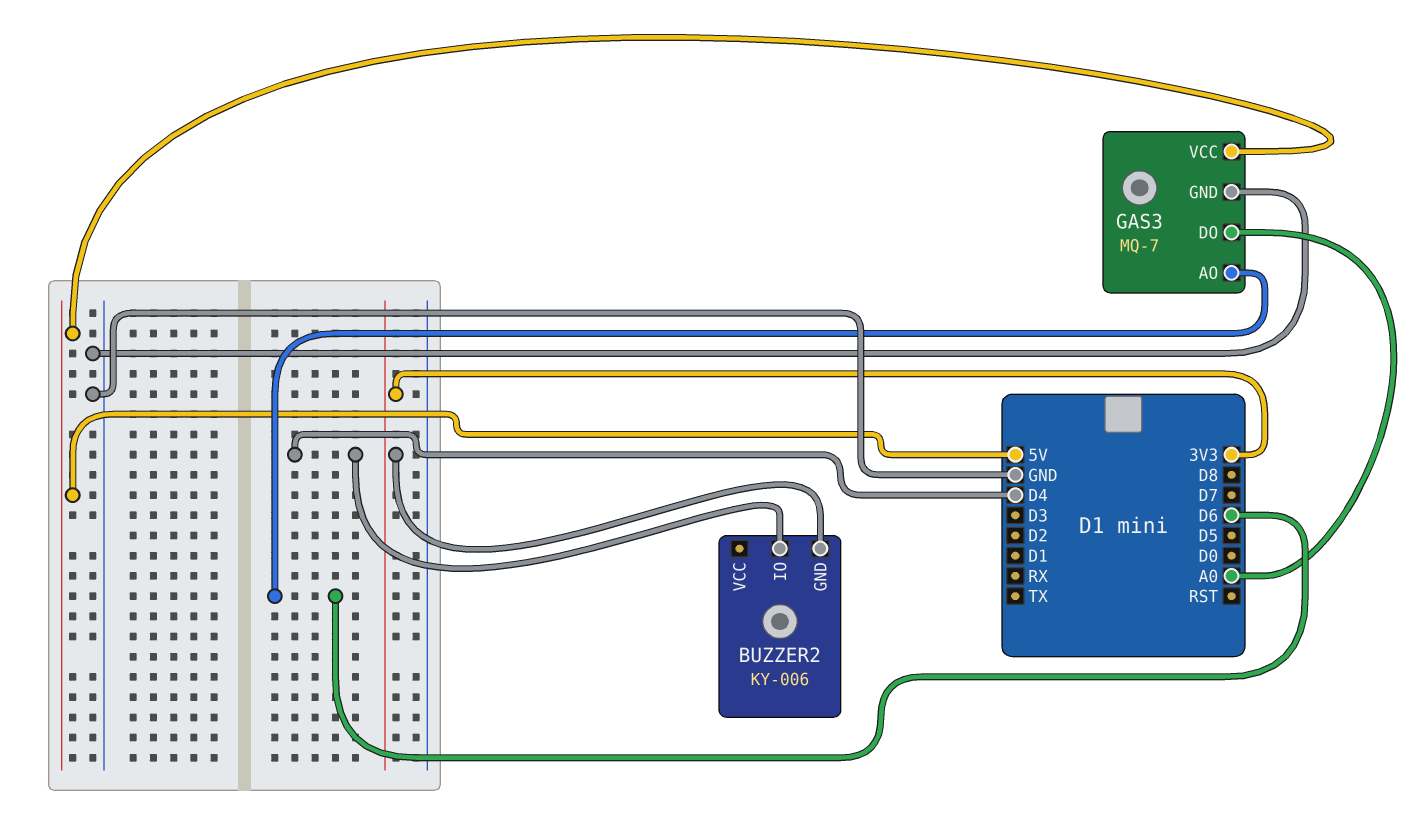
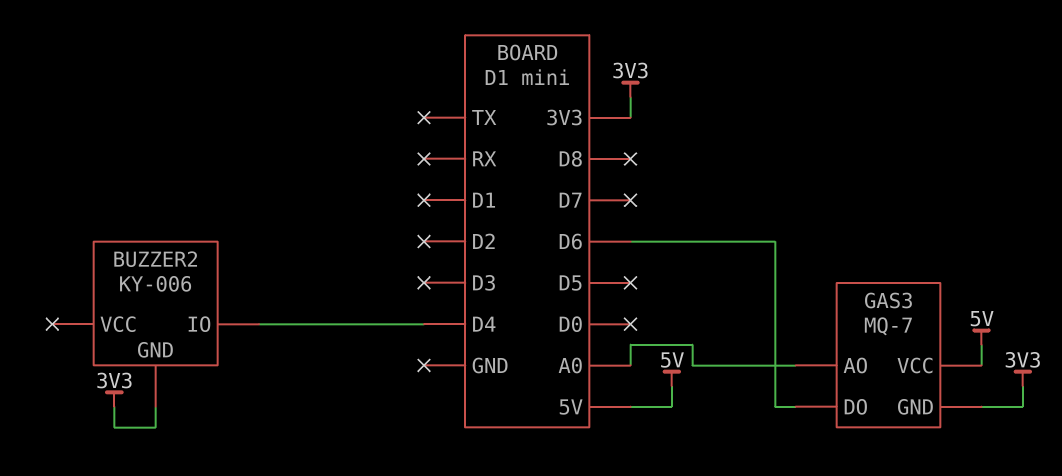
GAS3 pin AO: D6 -> A0
GAS3 pin DO: A0 -> D6
GAS3 pin GND: GND -> 3V3

